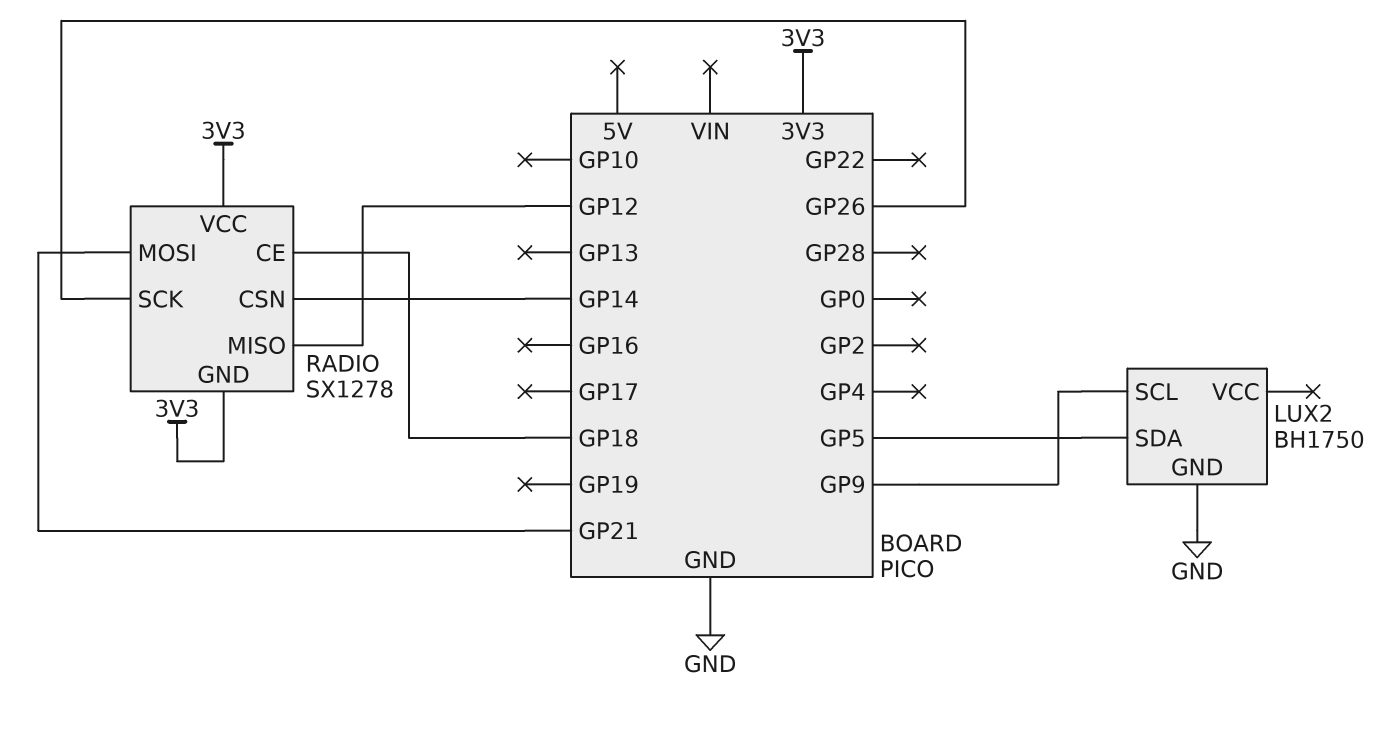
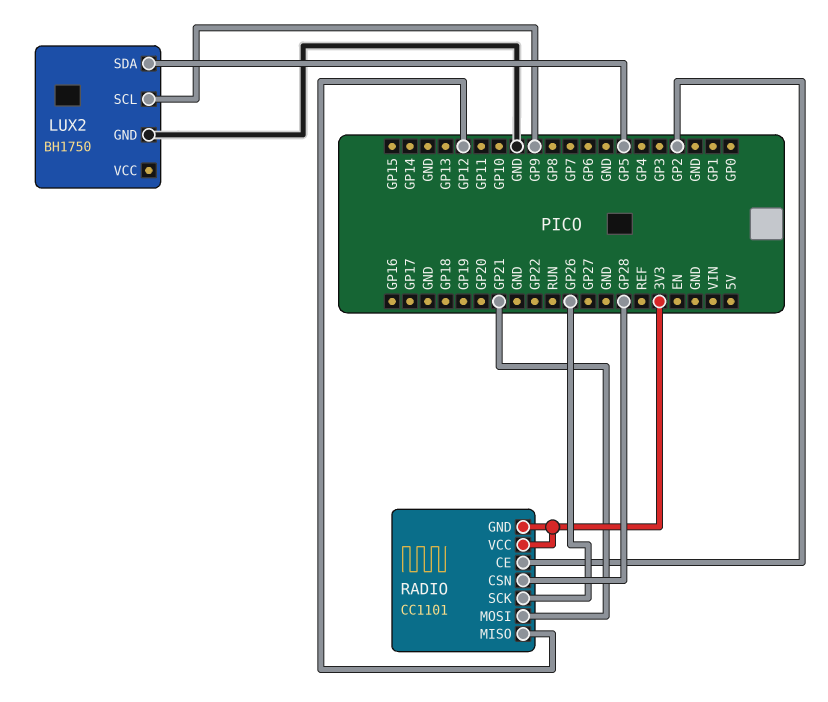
RADIO: SX1278 -> CC1101
RADIO pin CE: GP18 -> GP2
RADIO pin CSN: GP14 -> GP28

